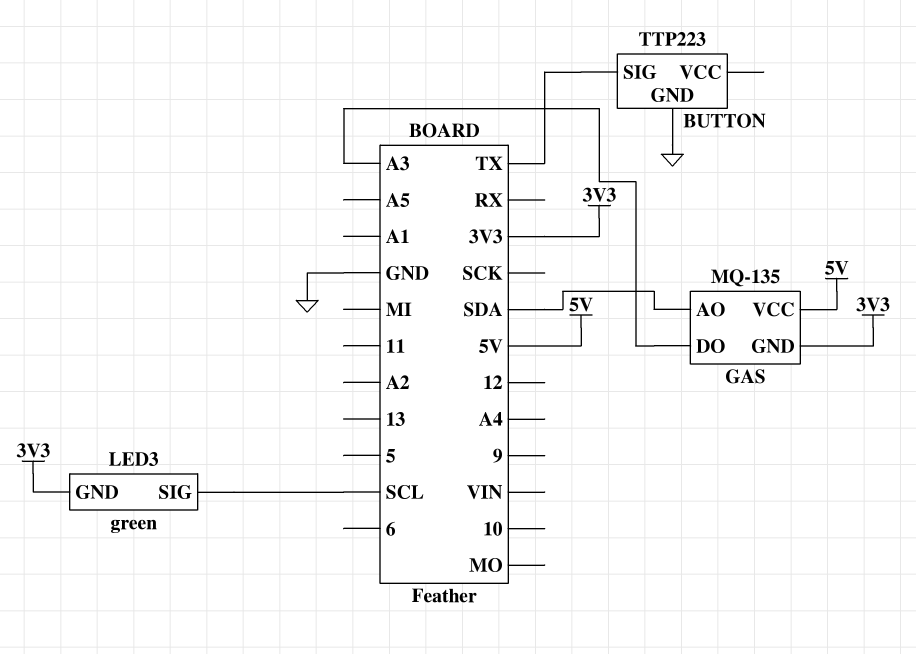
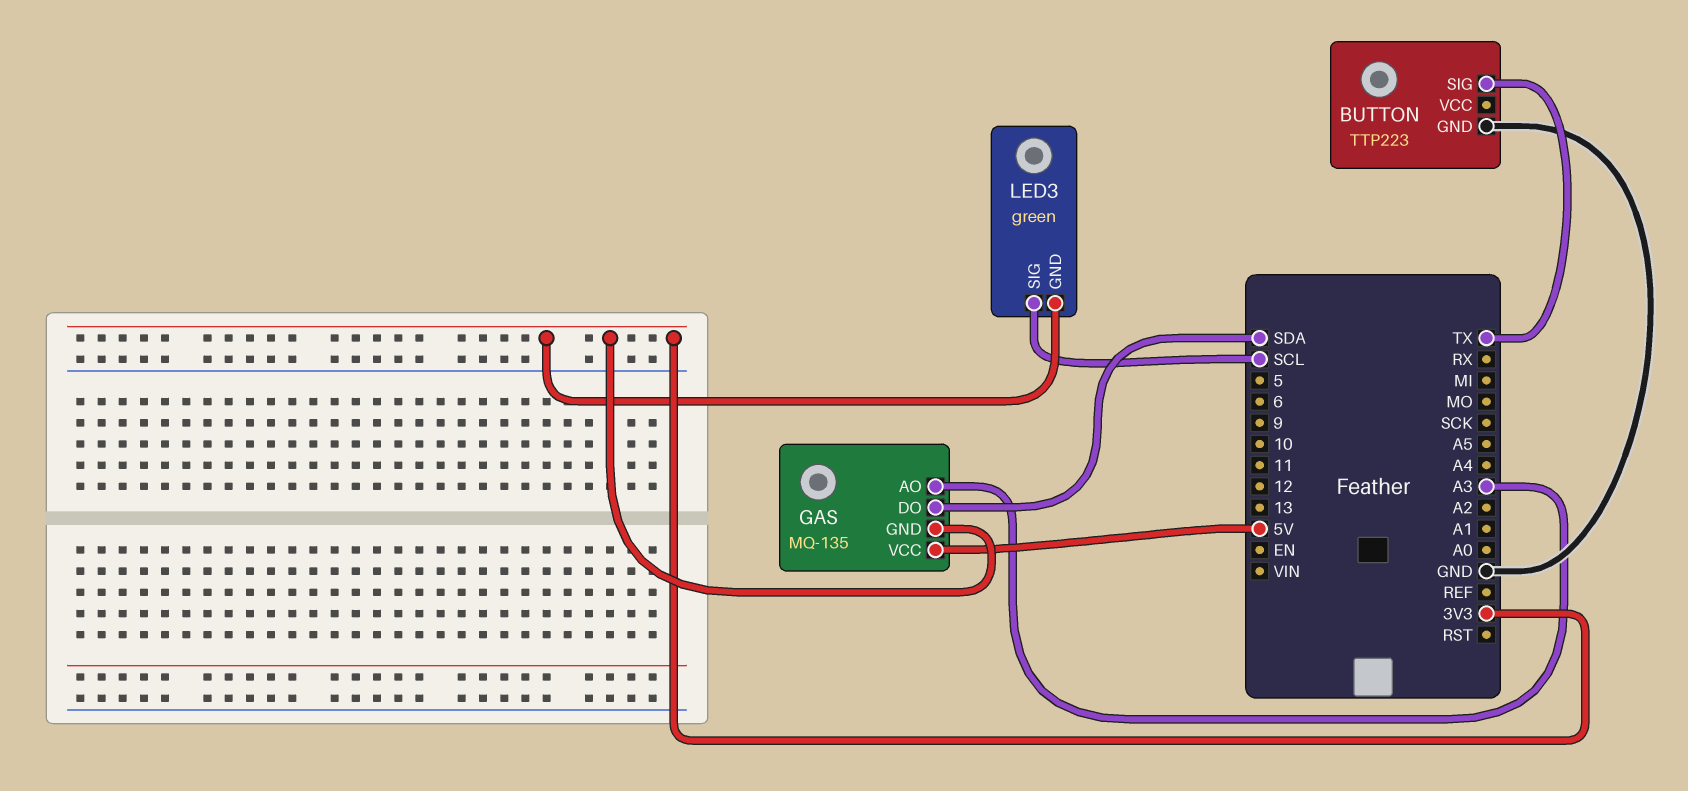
GAS pin AO: SDA -> A3
GAS pin DO: A3 -> SDA

